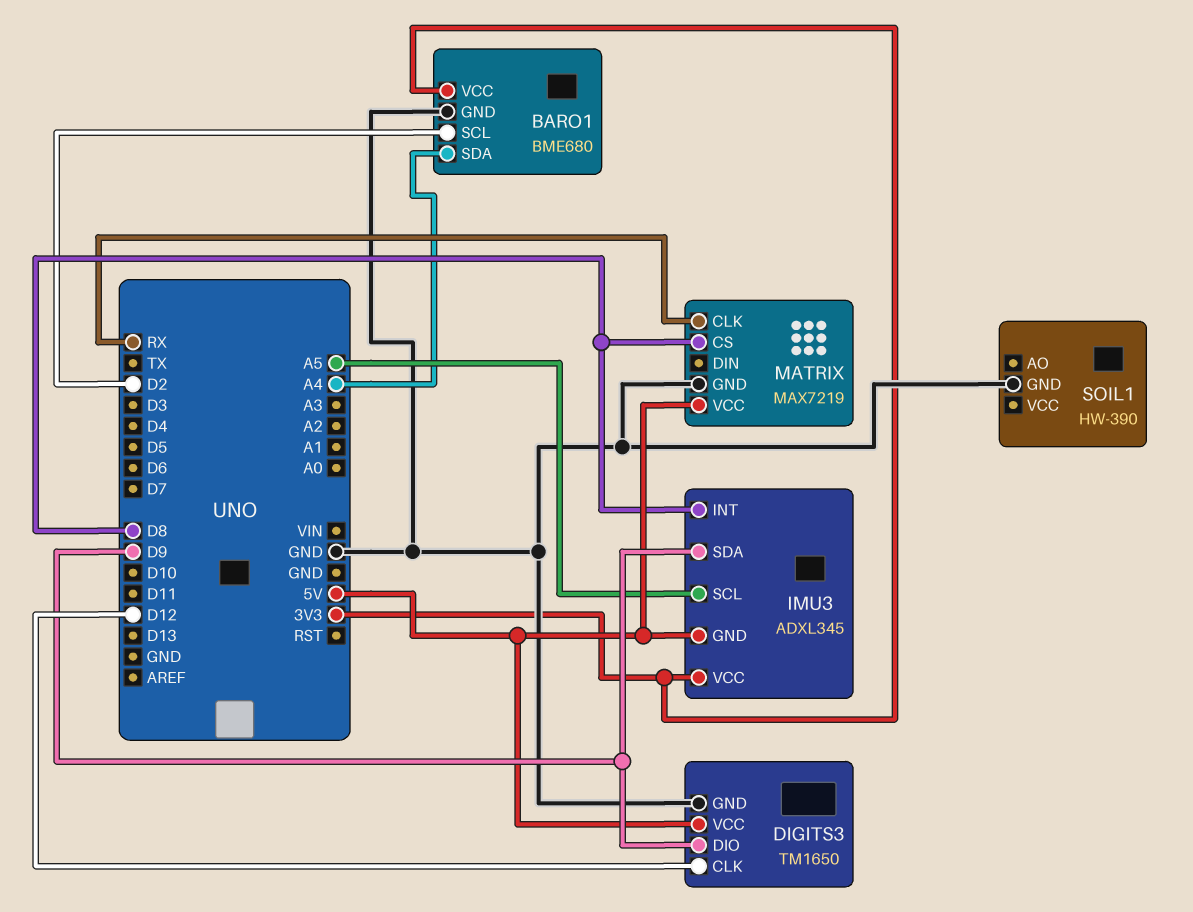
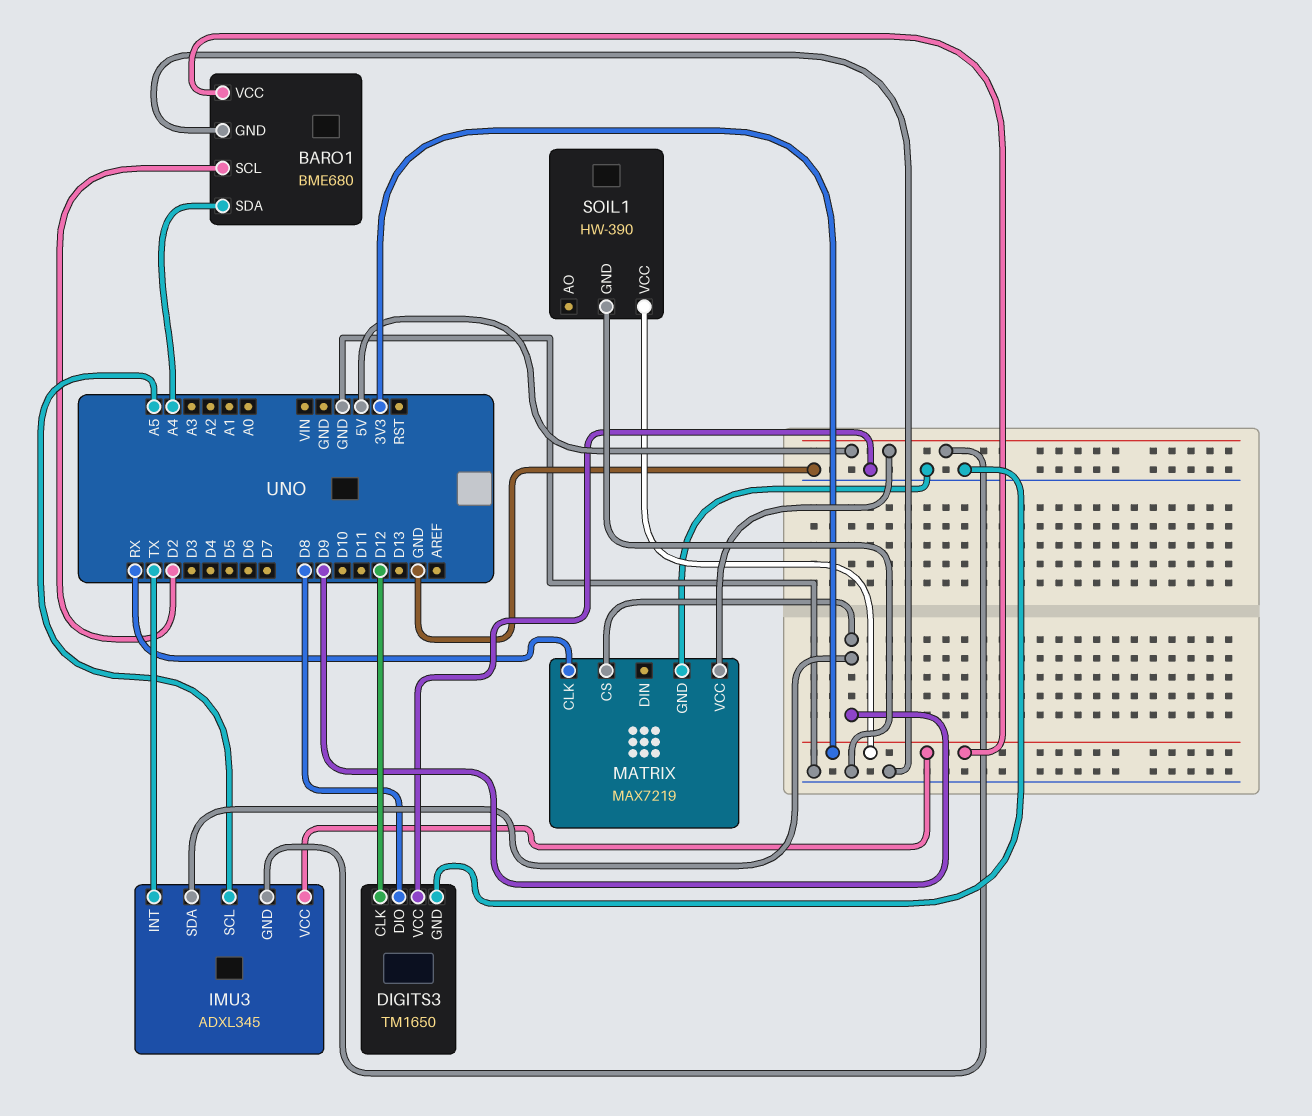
DIGITS3 pin DIO: D9 -> D8
DIGITS3 pin VCC: 5V -> GND
IMU3 pin INT: D8 -> TX
MATRIX pin CS: D8 -> D9
SOIL1 pin VCC: none -> 3V3

